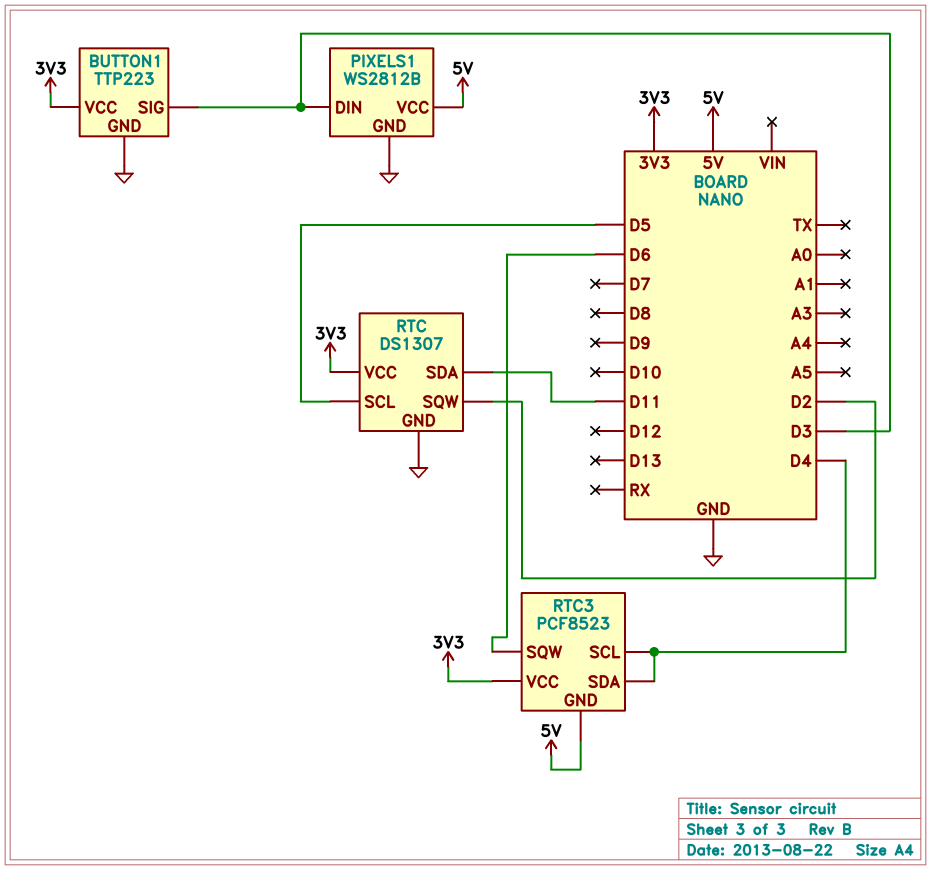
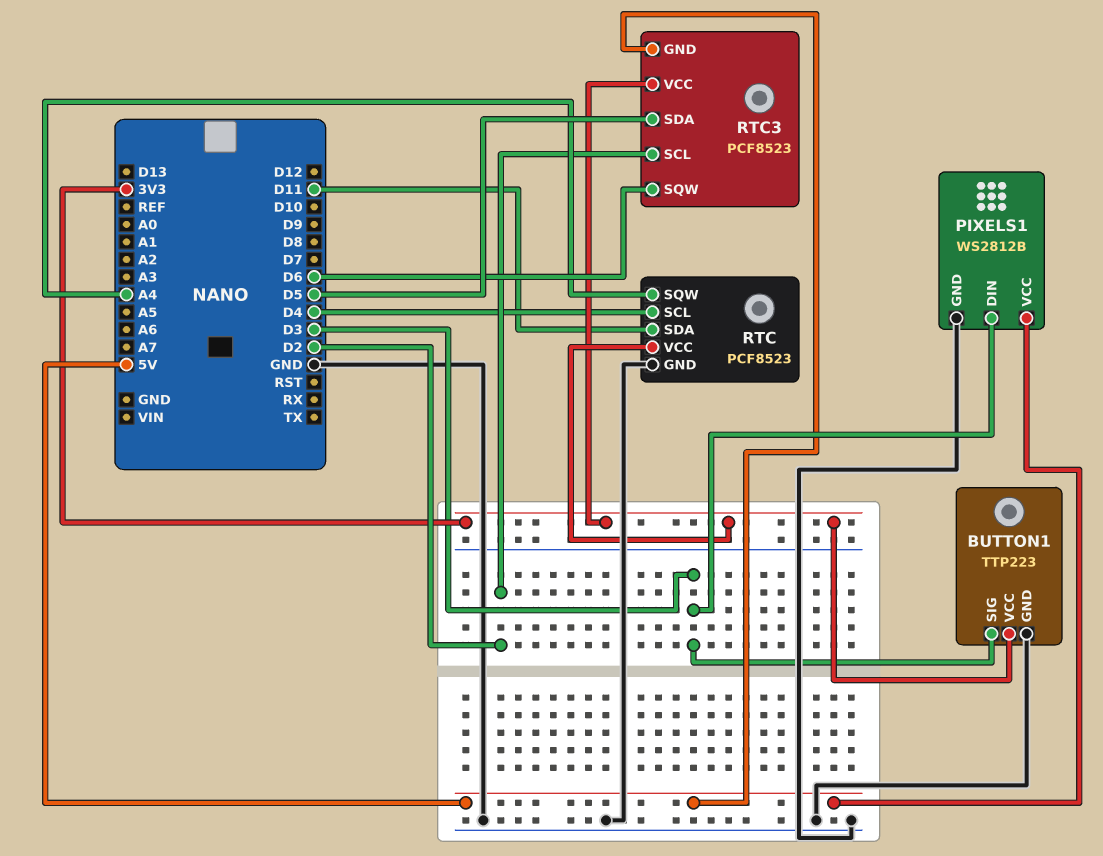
RTC: DS1307 -> PCF8523
RTC pin SCL: D5 -> D4
RTC pin SQW: D2 -> A4
RTC3 pin SCL: D4 -> D2
RTC3 pin SDA: D4 -> D5

